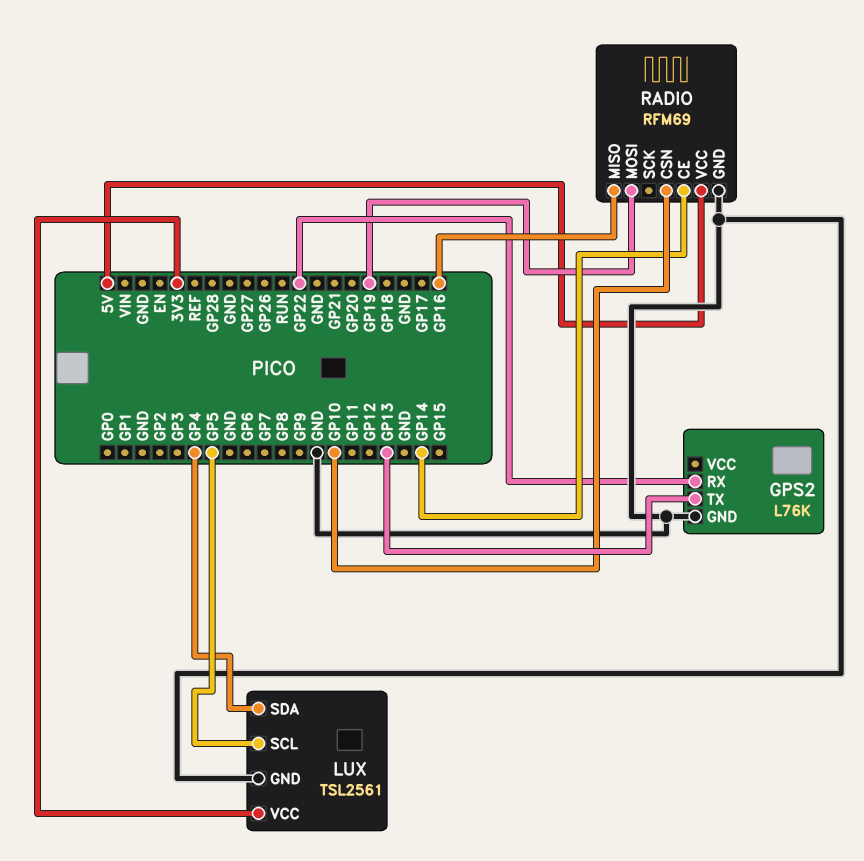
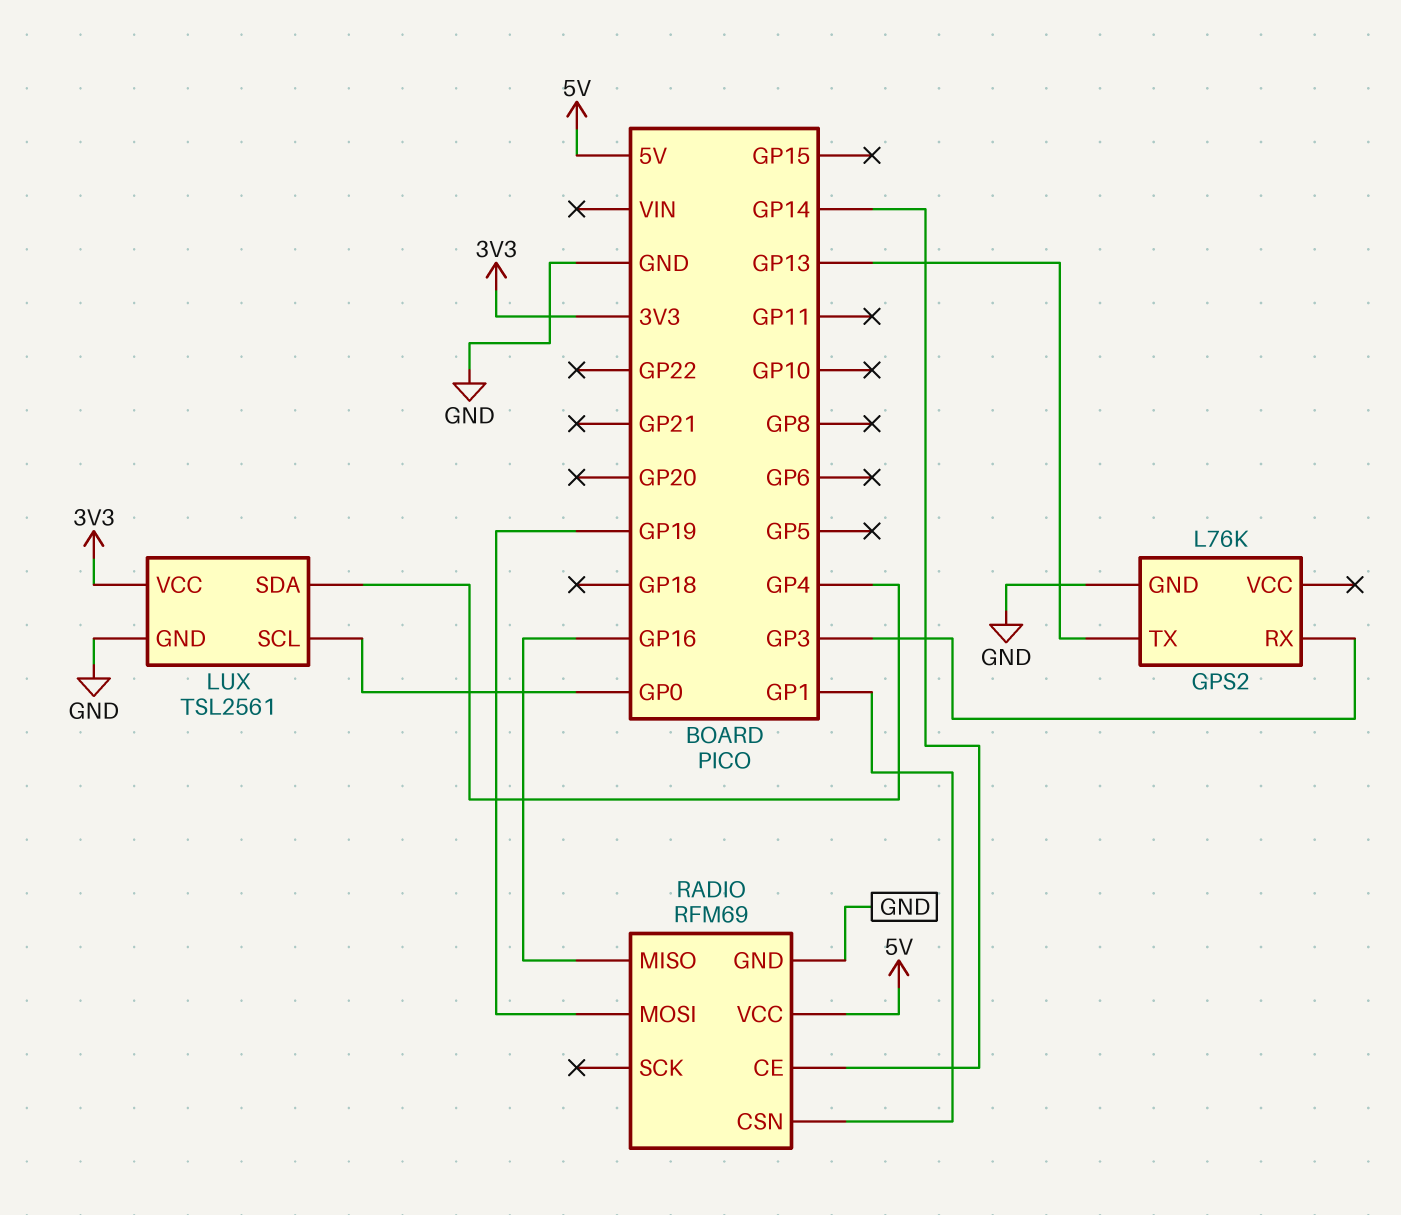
GPS2 pin RX: GP22 -> GP3
LUX pin SCL: GP5 -> GP0
RADIO pin CSN: GP10 -> GP1

